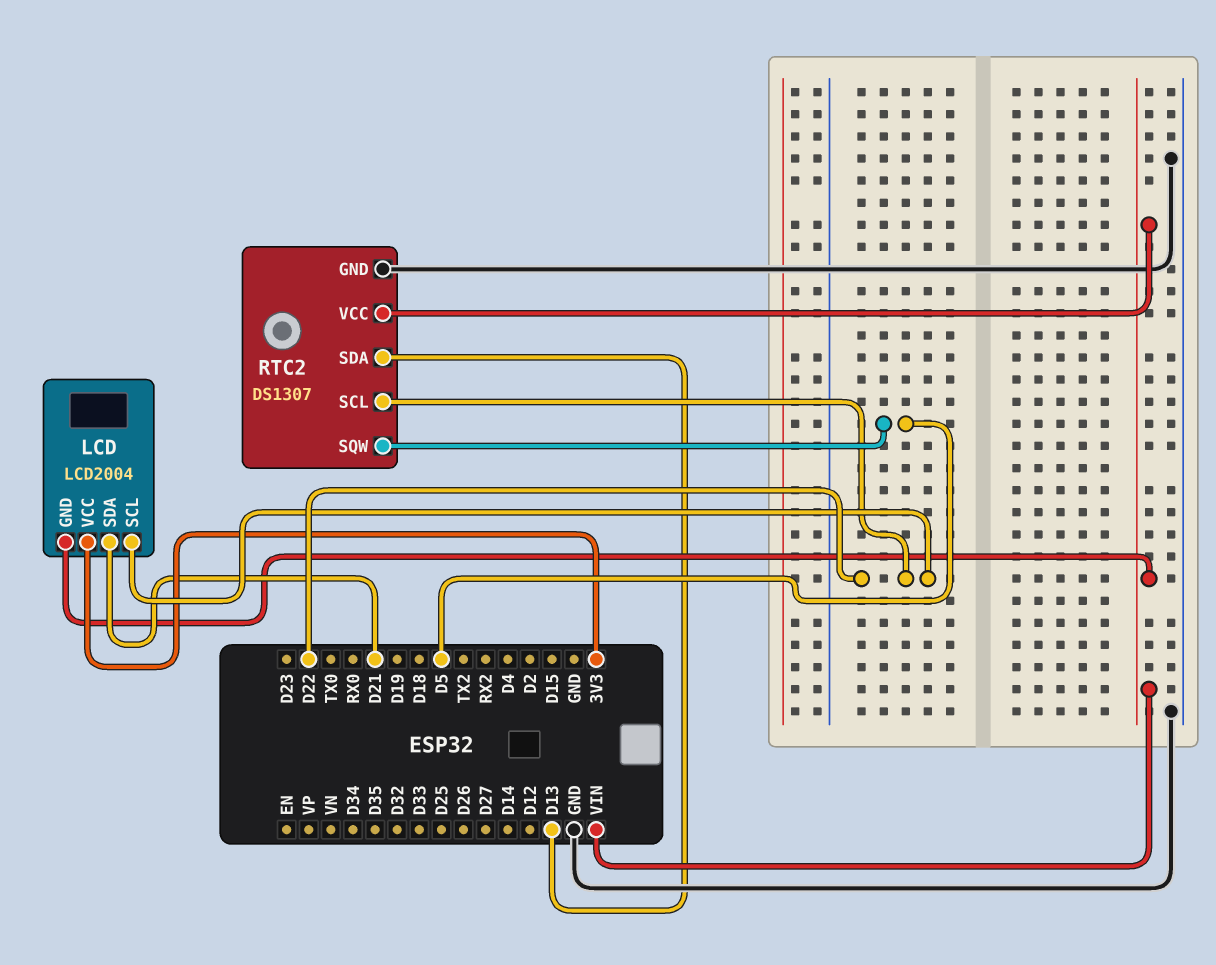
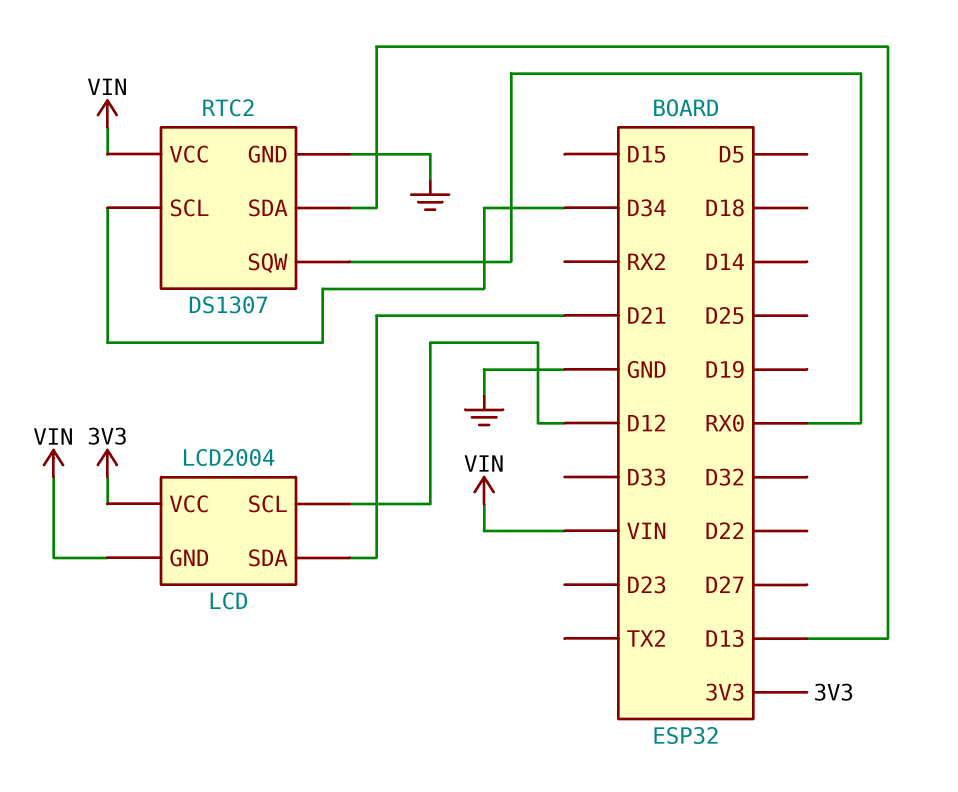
LCD pin SCL: D22 -> D12
RTC2 pin SCL: D22 -> D34
RTC2 pin SQW: D5 -> RX0

